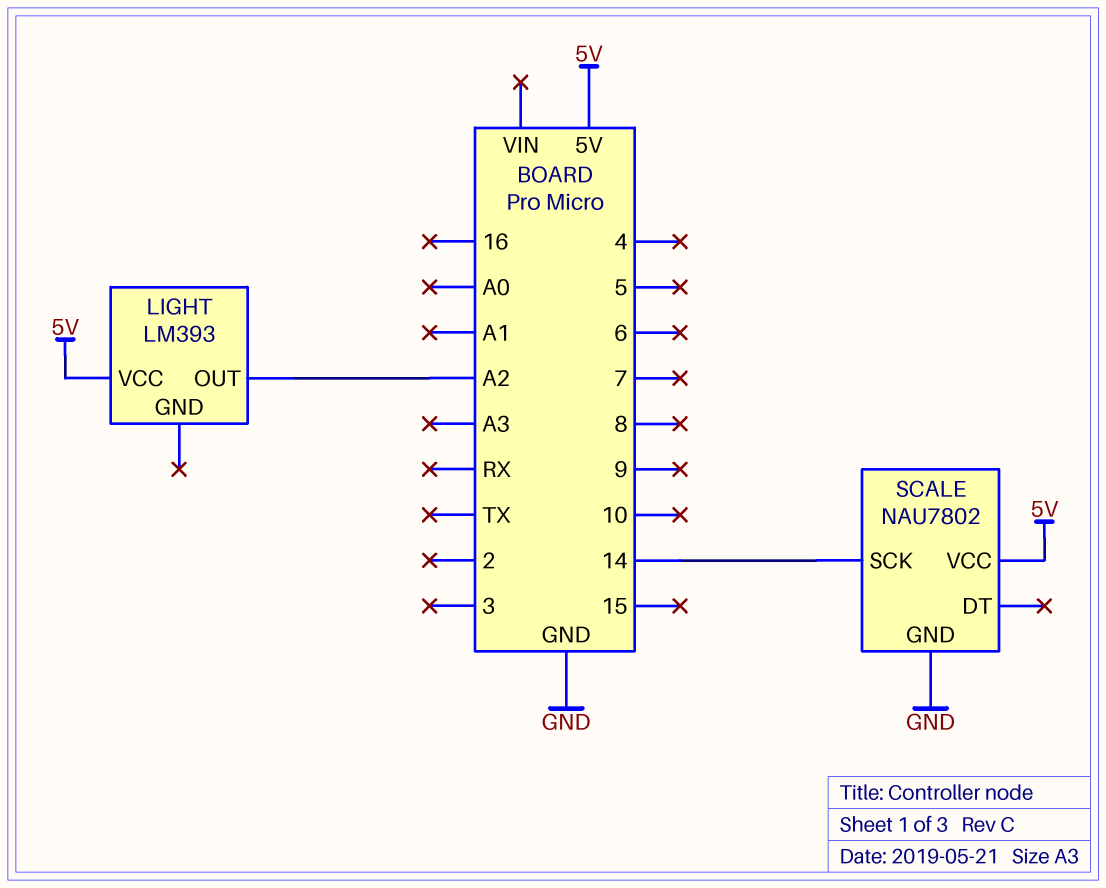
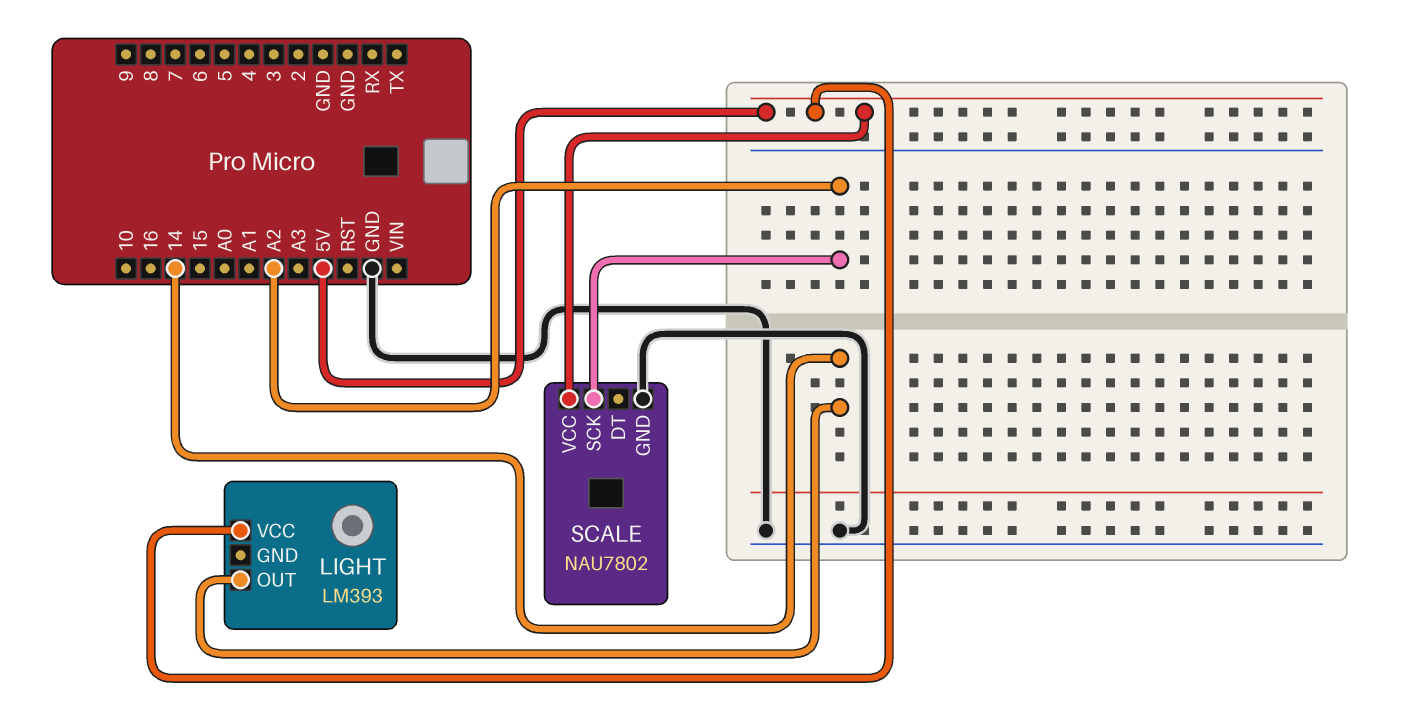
LIGHT pin OUT: A2 -> 14
SCALE pin SCK: 14 -> A2

